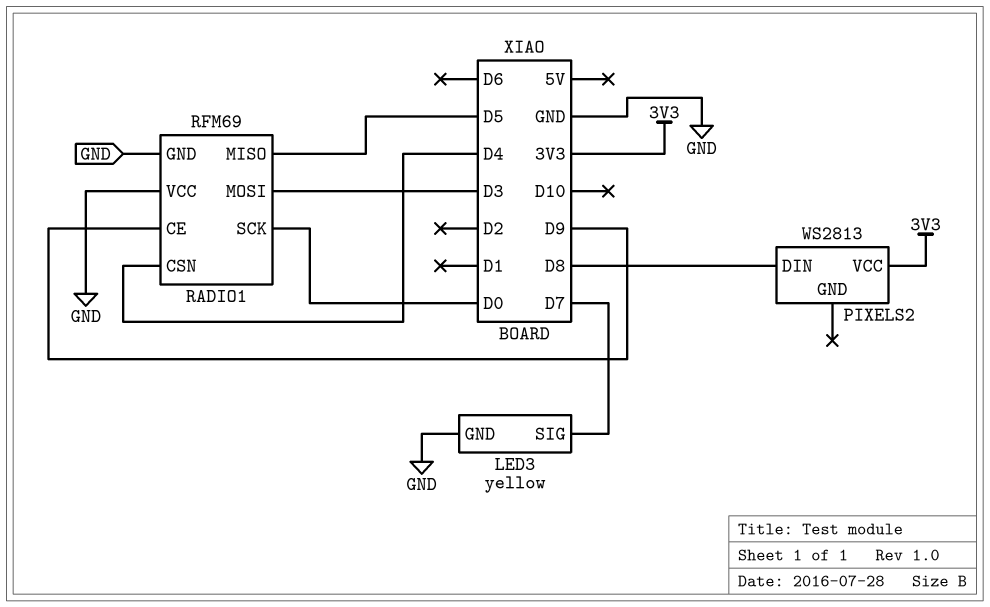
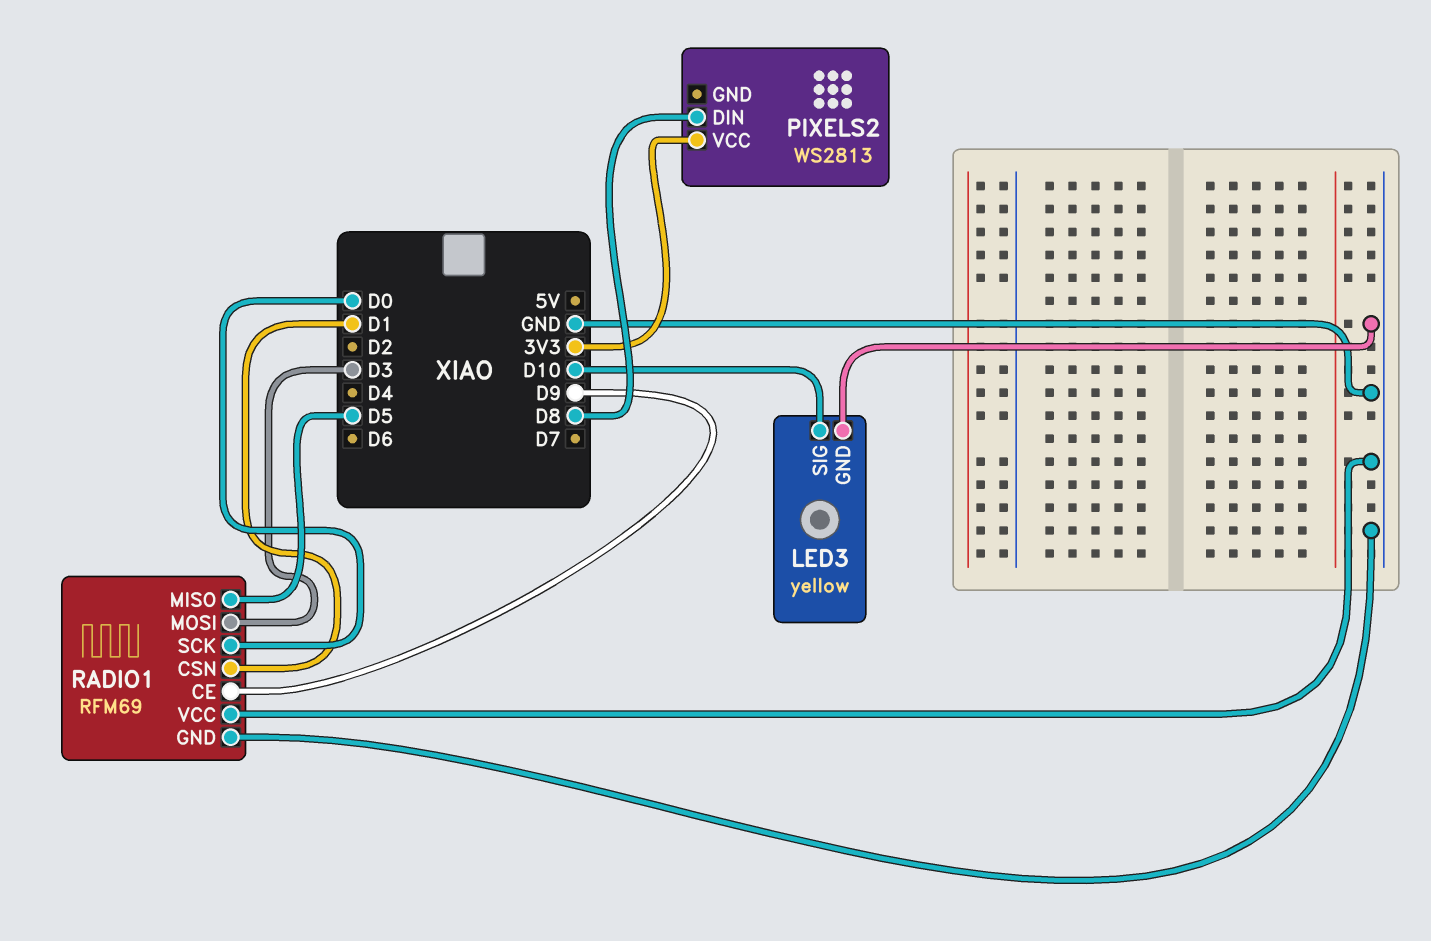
LED3 pin SIG: D7 -> D10
RADIO1 pin CSN: D4 -> D1

